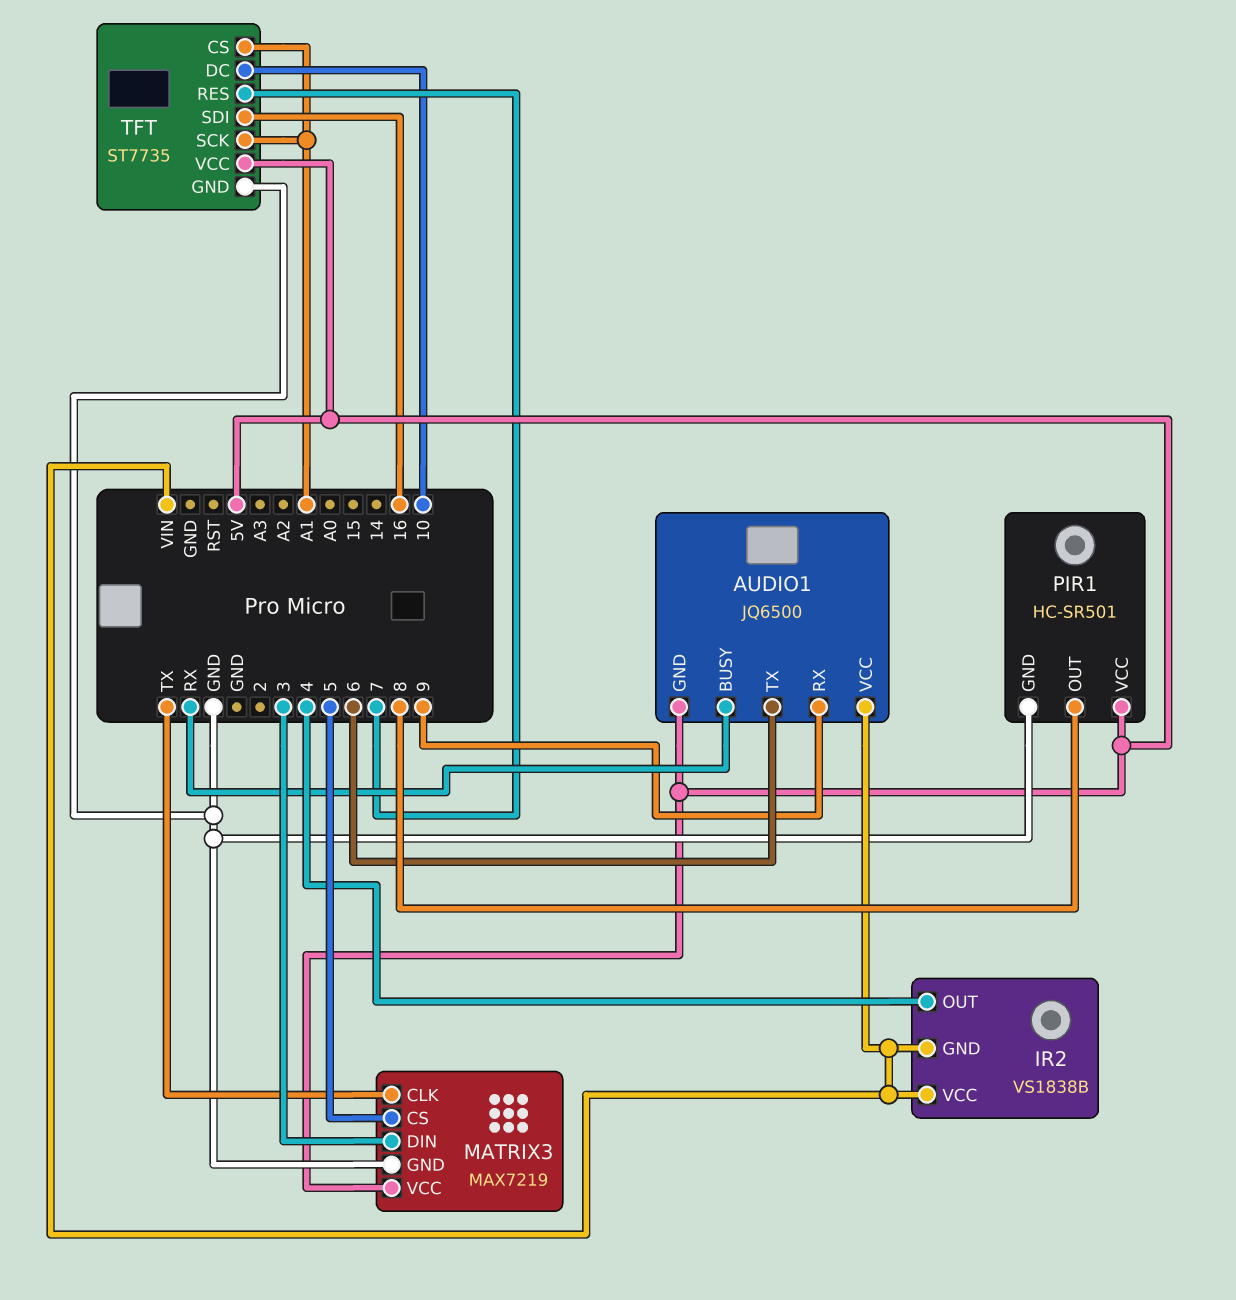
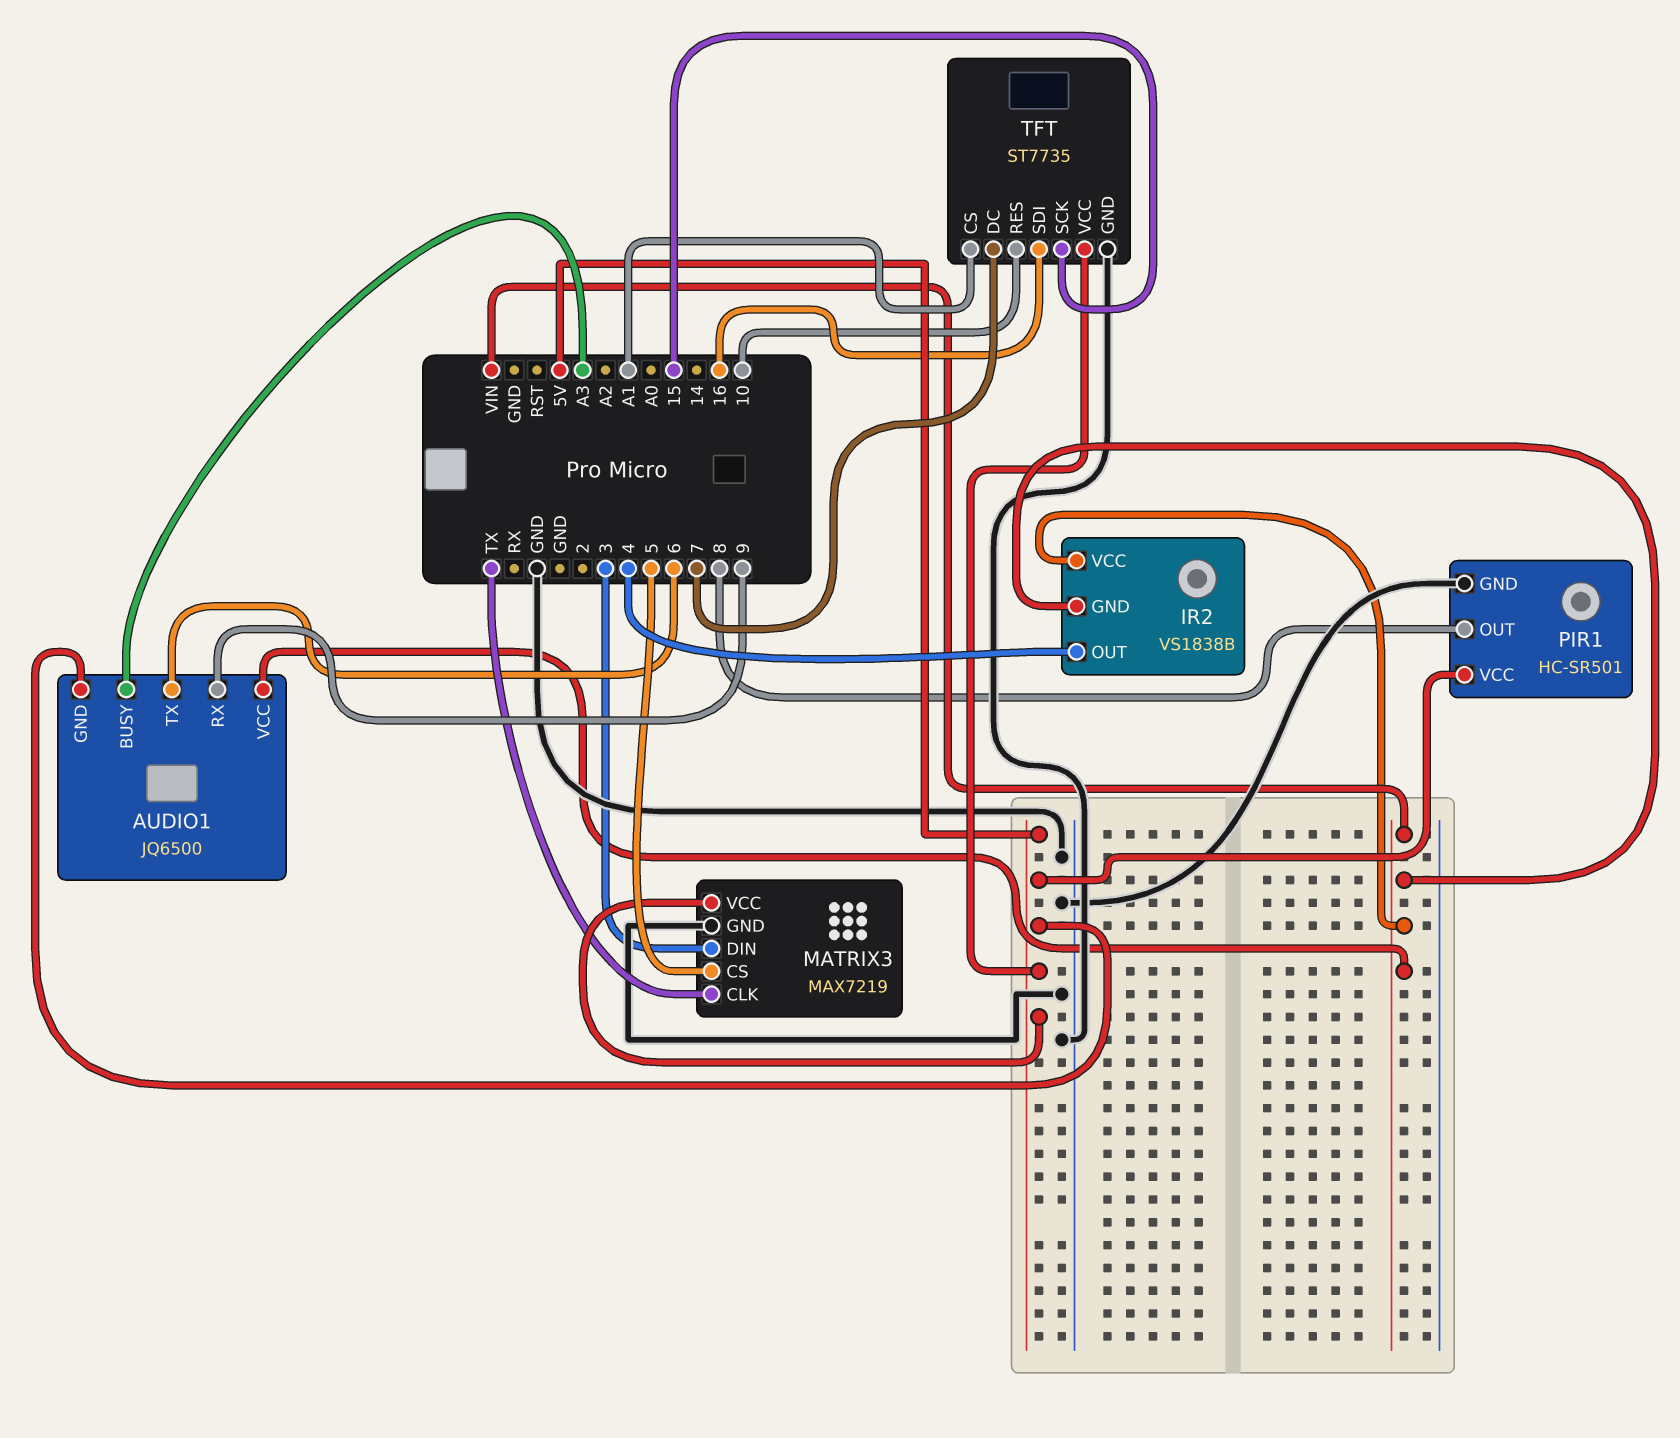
AUDIO1 pin BUSY: RX -> A3
TFT pin DC: 10 -> 7
TFT pin RES: 7 -> 10
TFT pin SCK: A1 -> 15

